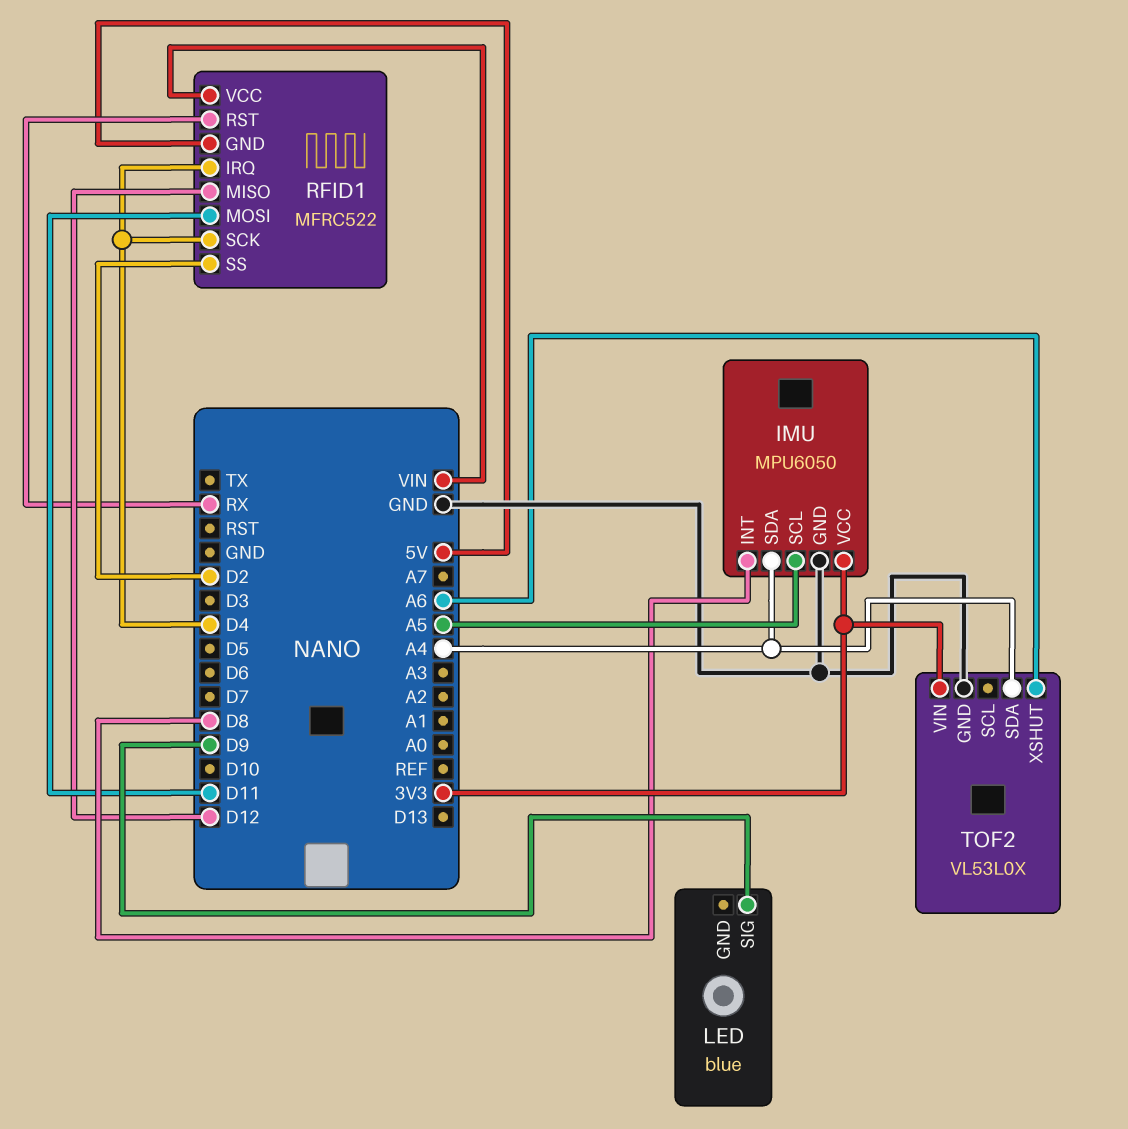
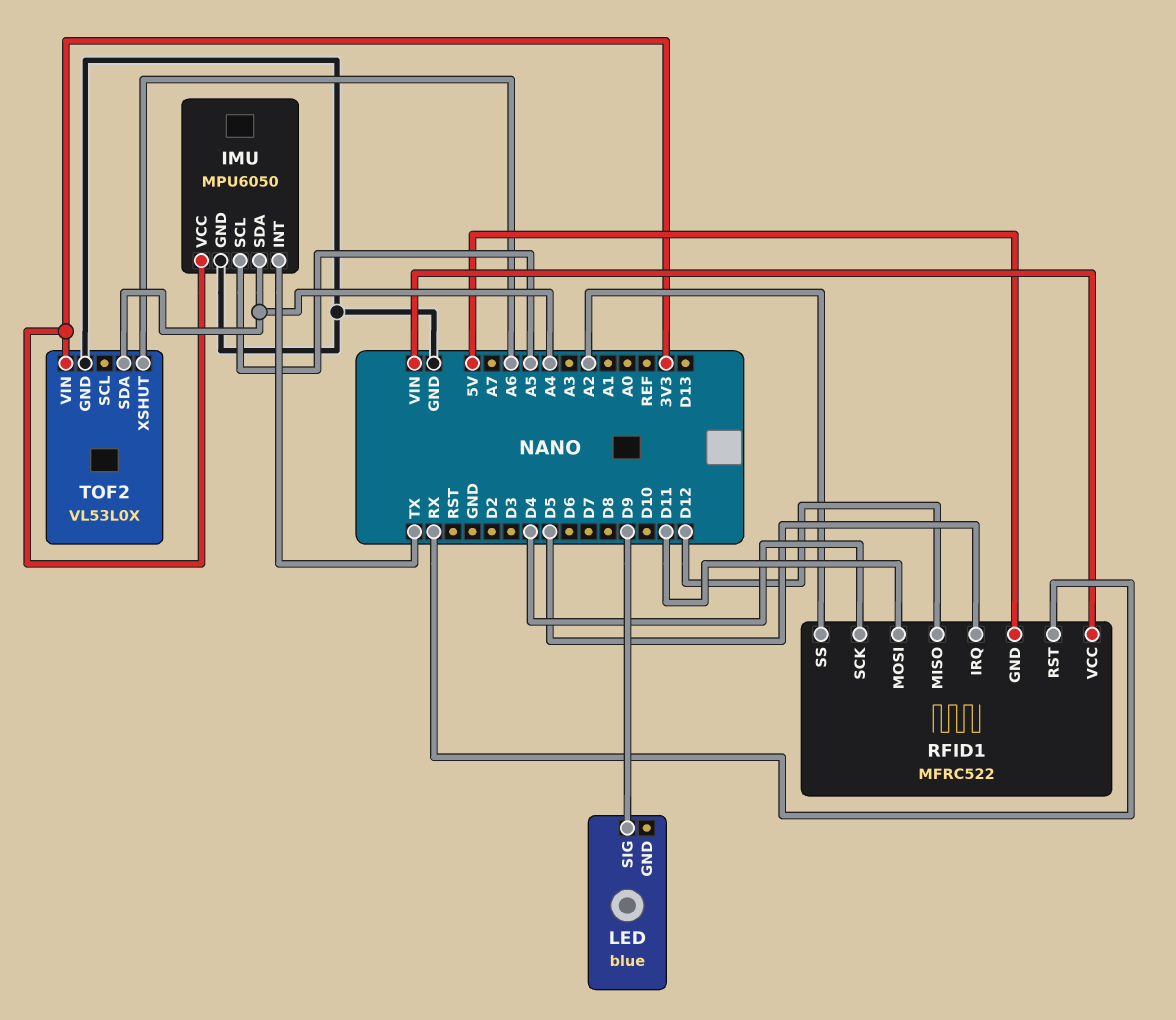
IMU pin INT: D8 -> TX
RFID1 pin IRQ: D4 -> D5
RFID1 pin SS: D2 -> A2

